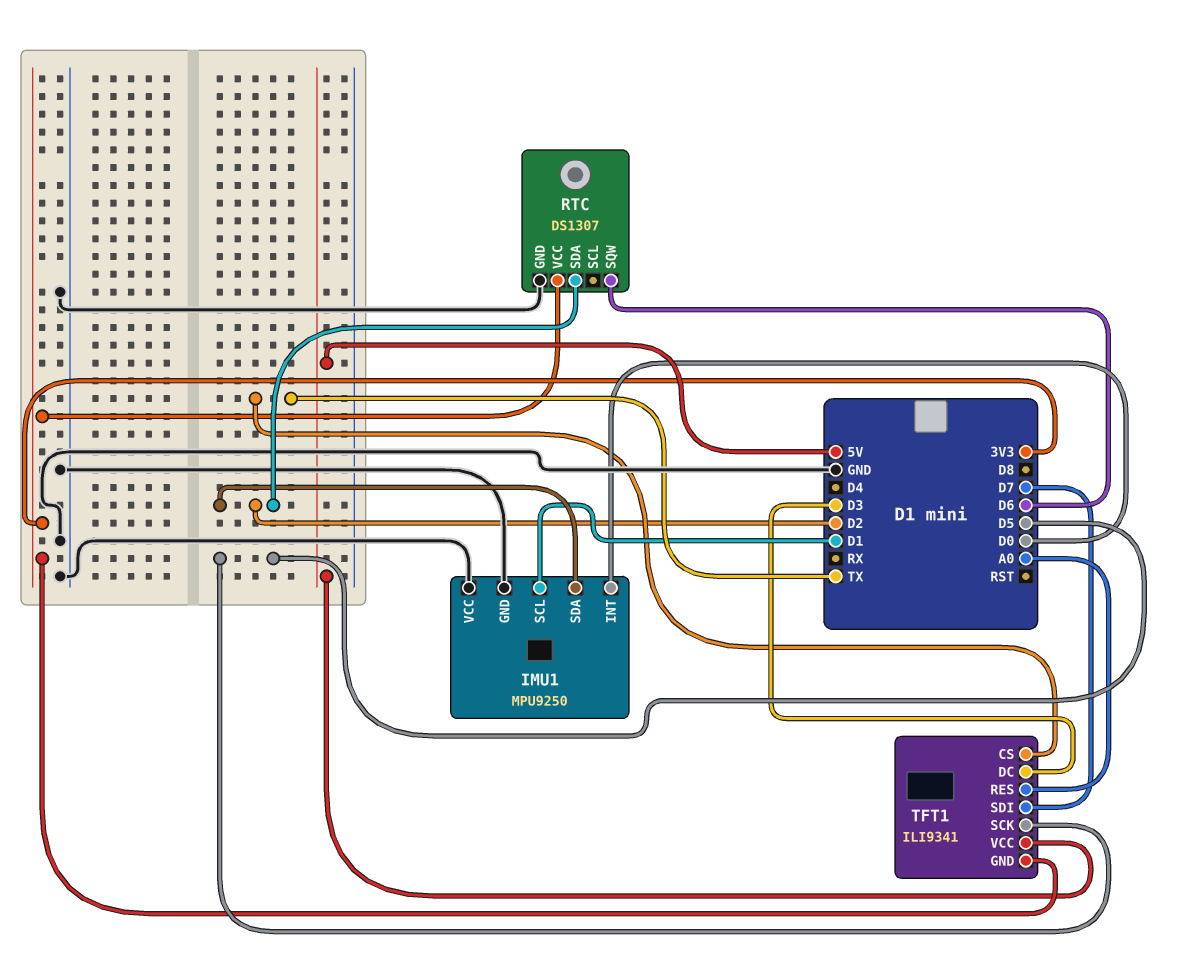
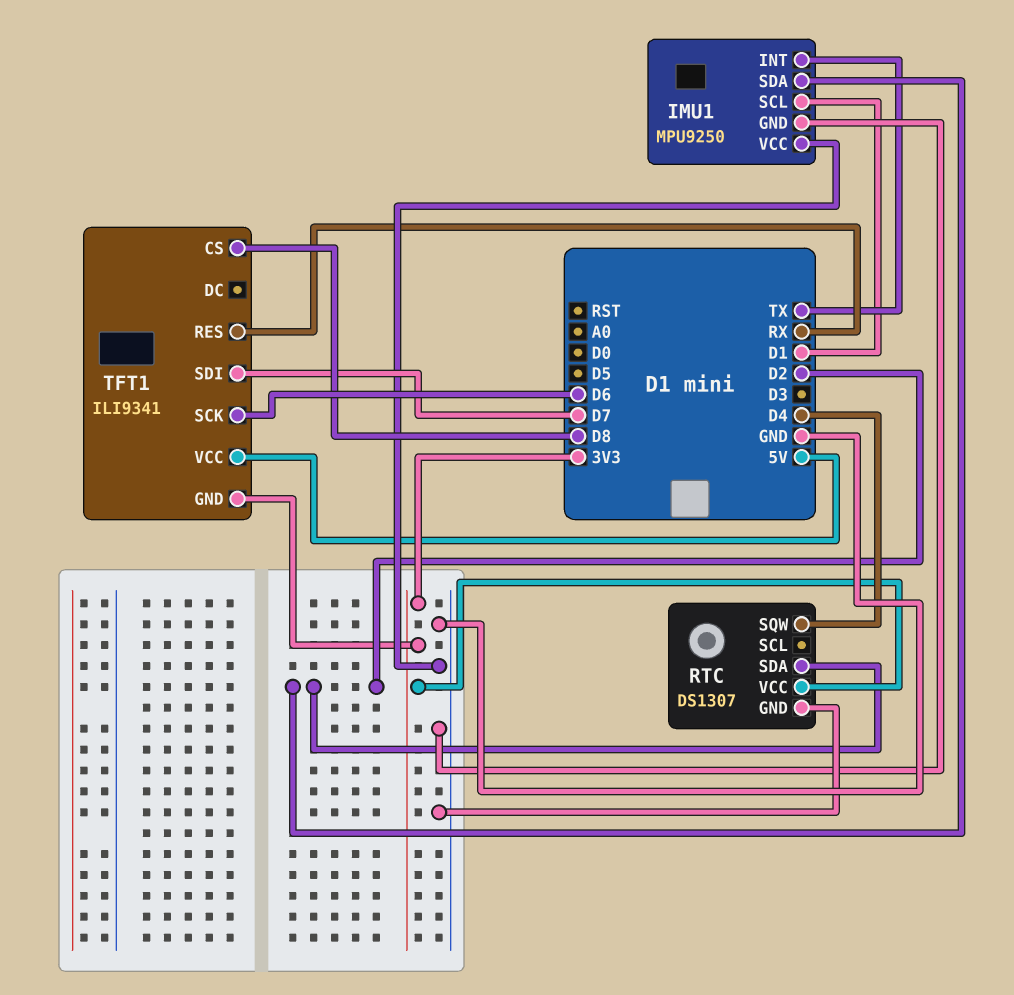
IMU1 pin INT: D0 -> TX
RTC pin SQW: D6 -> D4
TFT1 pin CS: TX -> D8
TFT1 pin DC: D3 -> none
TFT1 pin RES: A0 -> RX
TFT1 pin SCK: D5 -> D6

